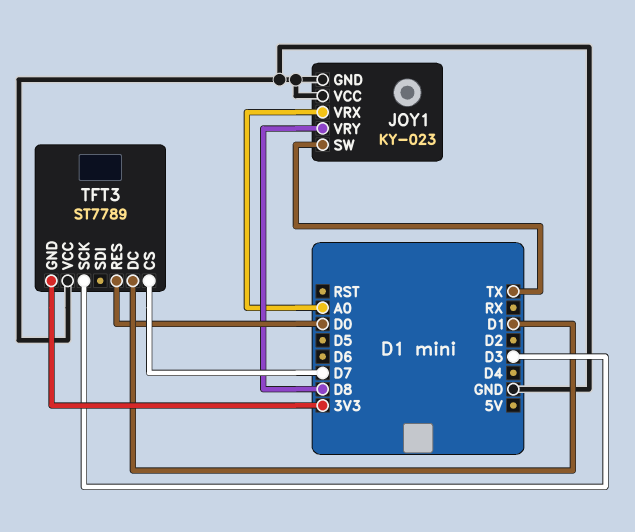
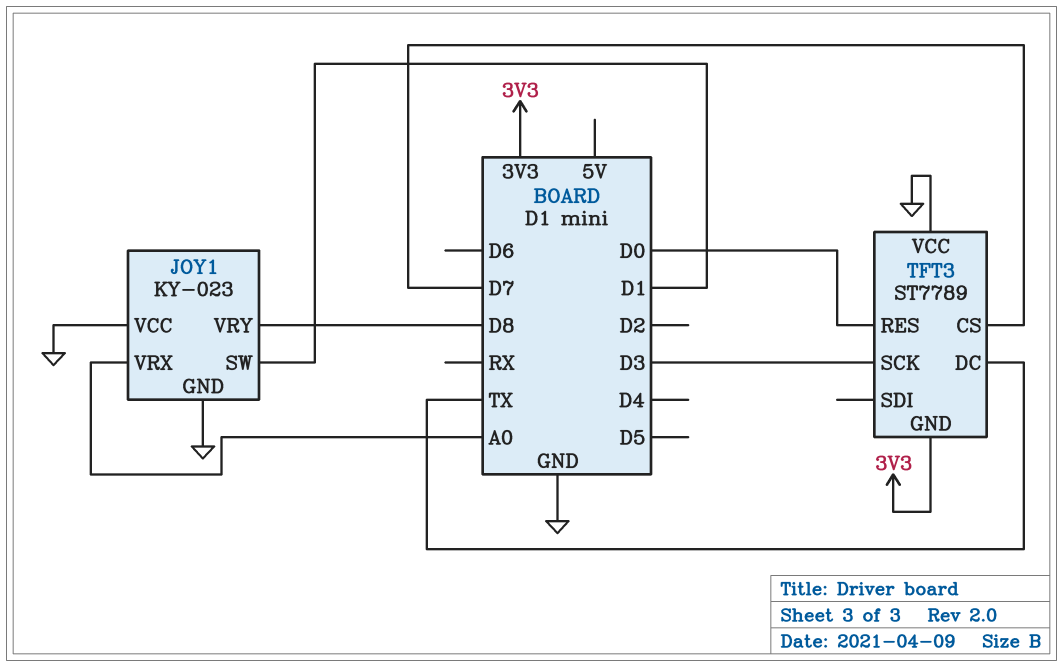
JOY1 pin SW: TX -> D1
TFT3 pin DC: D1 -> TX

